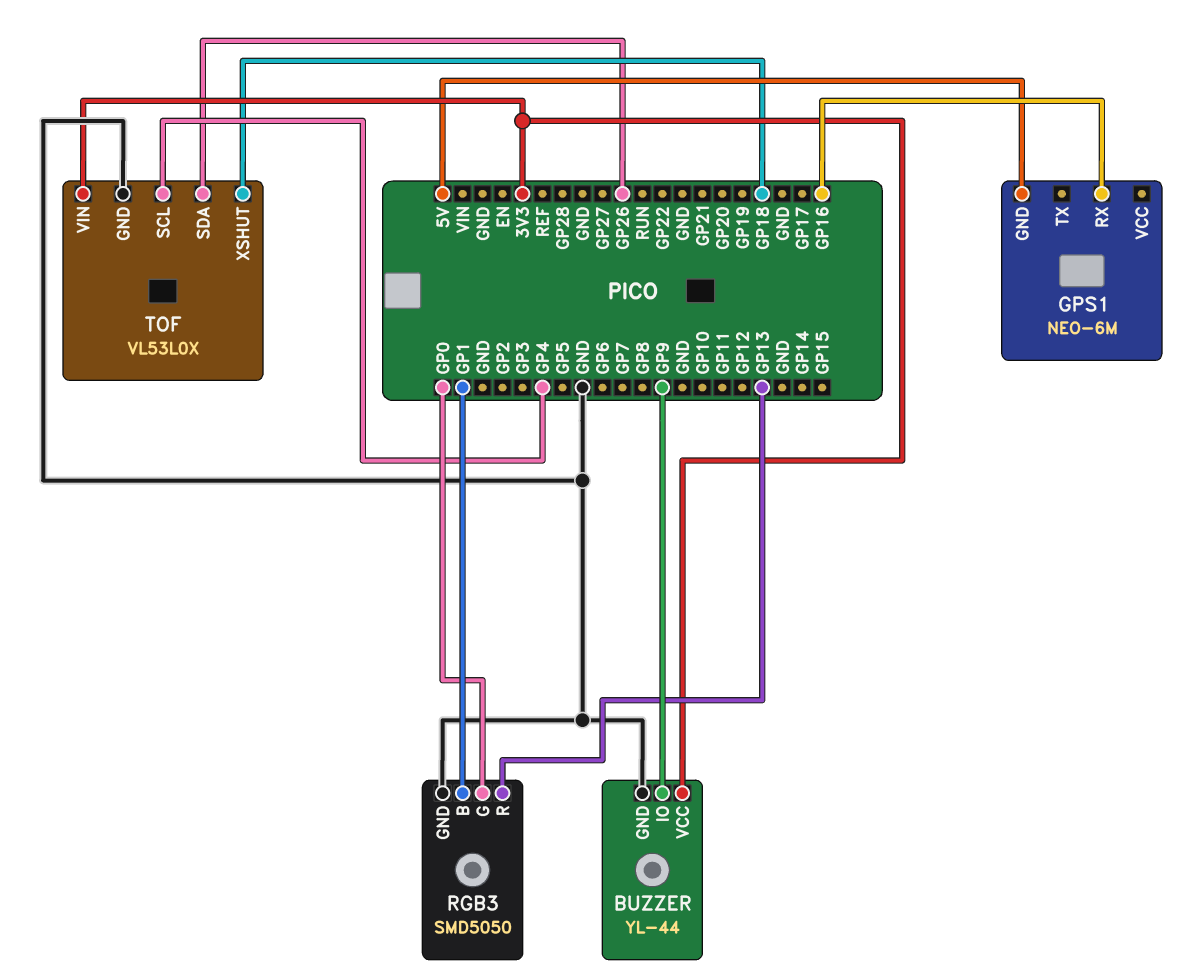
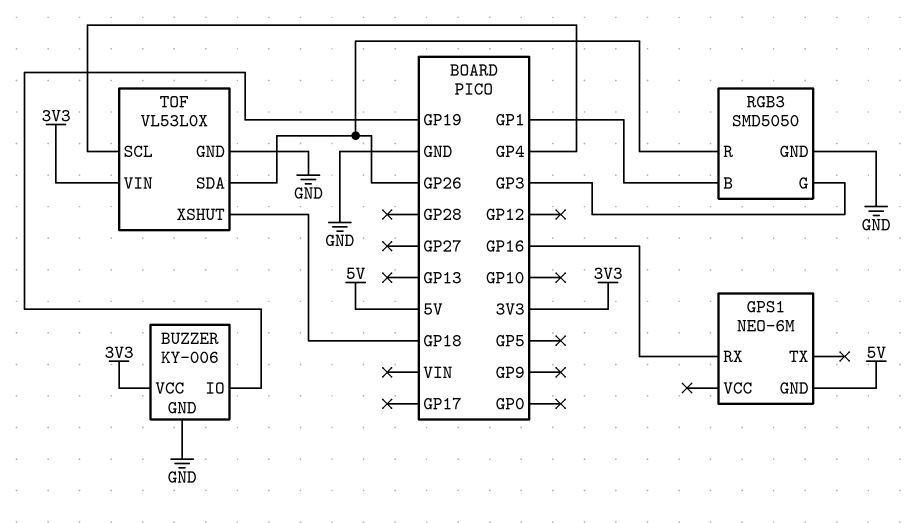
BUZZER: YL-44 -> KY-006
BUZZER pin IO: GP9 -> GP19
RGB3 pin G: GP0 -> GP3
RGB3 pin R: GP13 -> GP26

